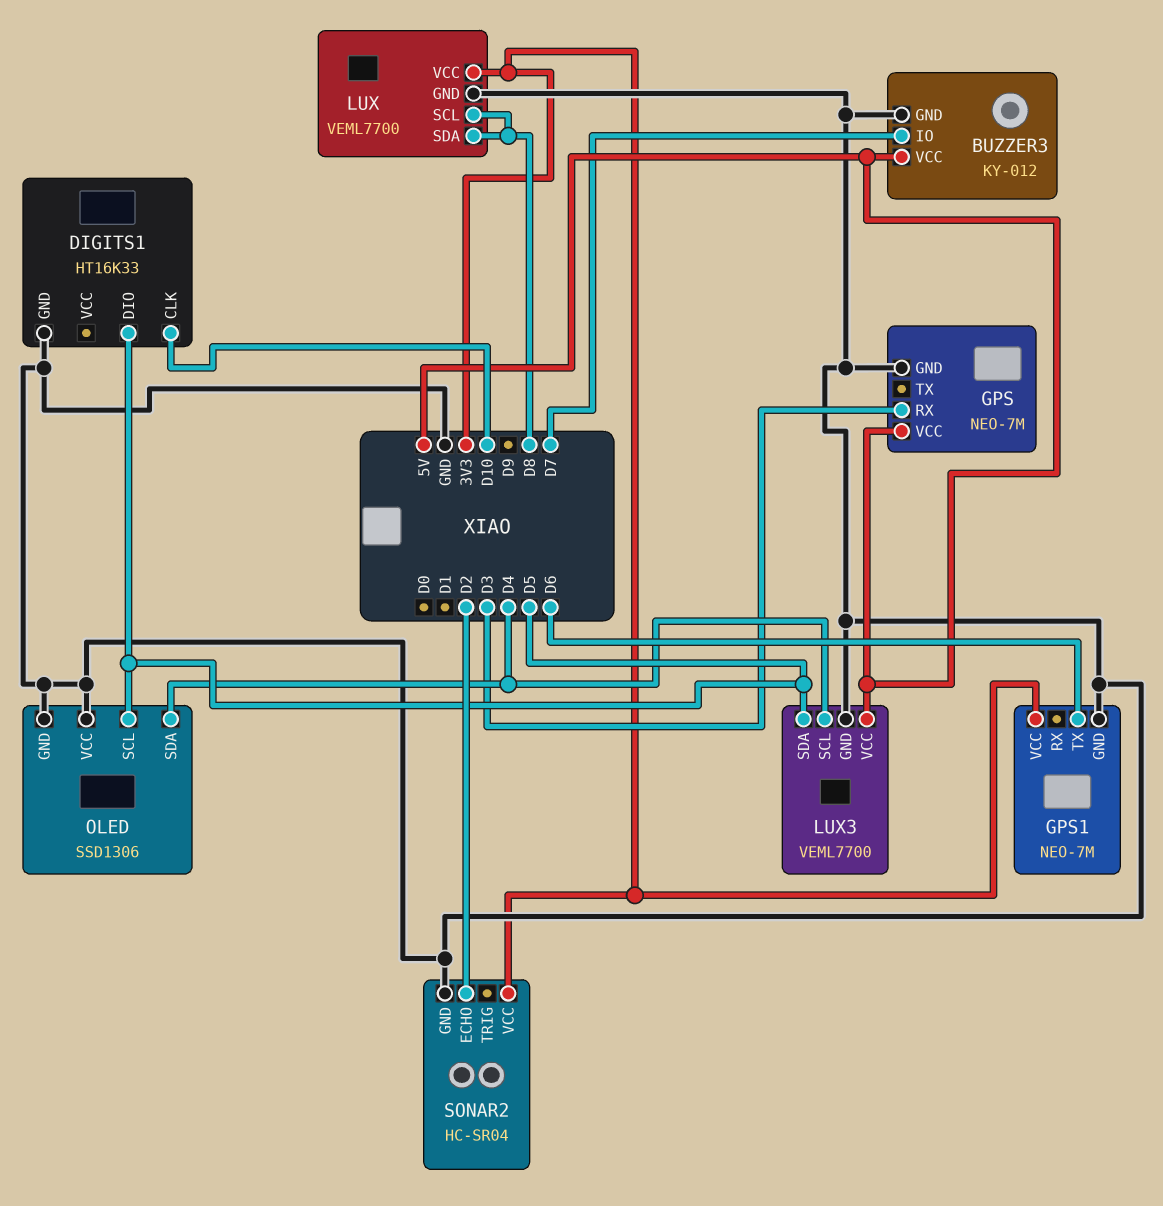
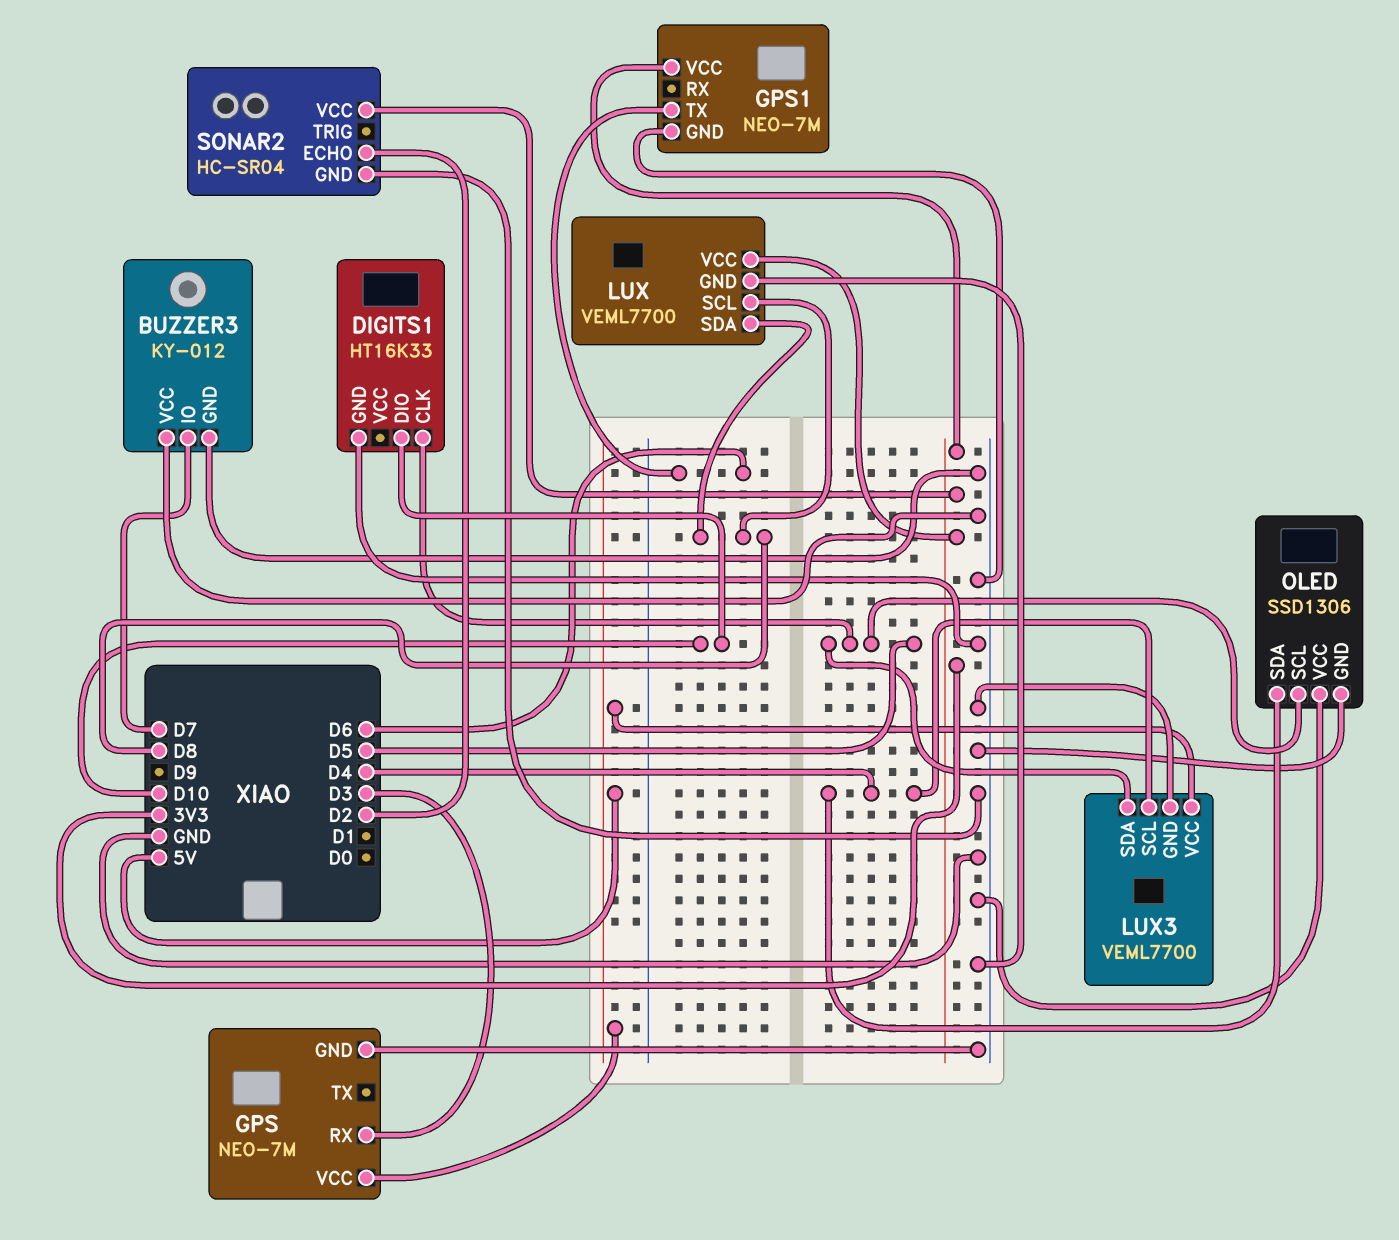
BUZZER3 pin VCC: 5V -> GND
DIGITS1 pin CLK: D10 -> D5
DIGITS1 pin DIO: D5 -> D10

